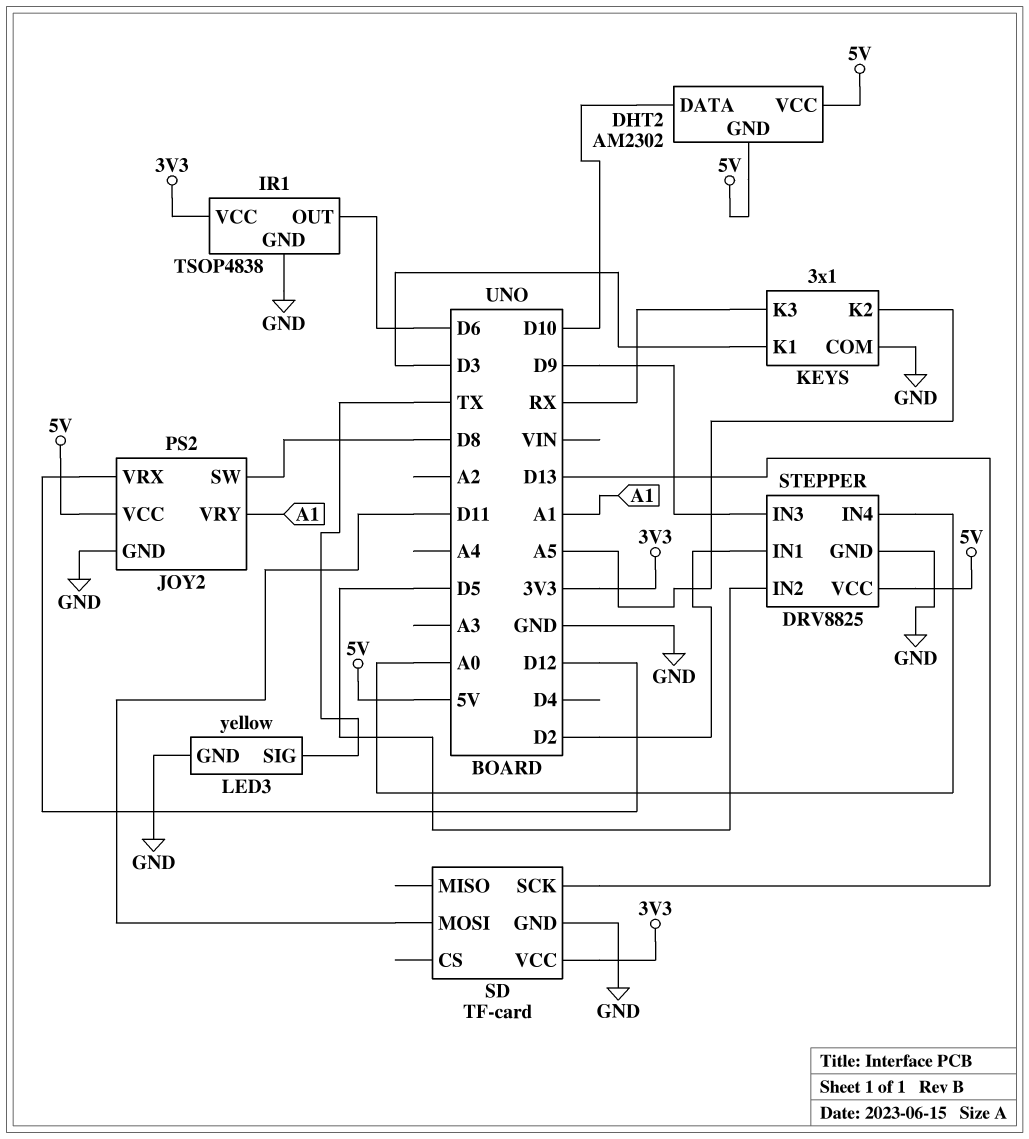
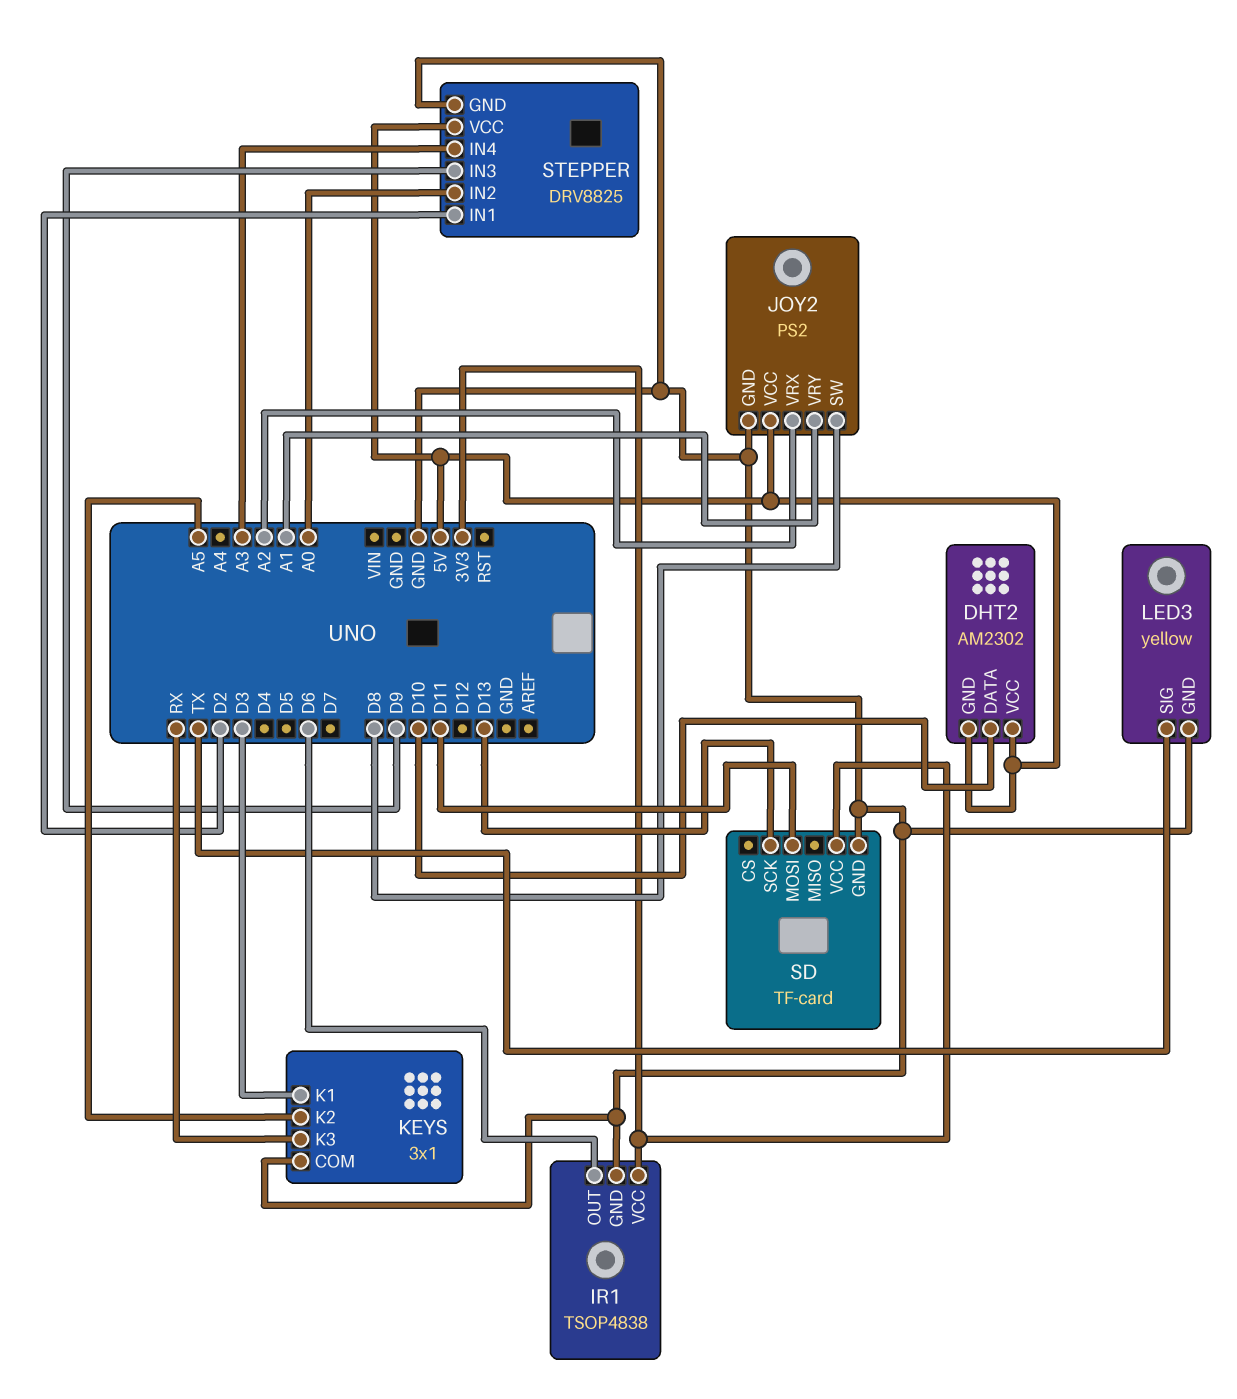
JOY2 pin VRX: D12 -> A2
STEPPER pin IN2: D5 -> A0
STEPPER pin IN4: A0 -> A3

